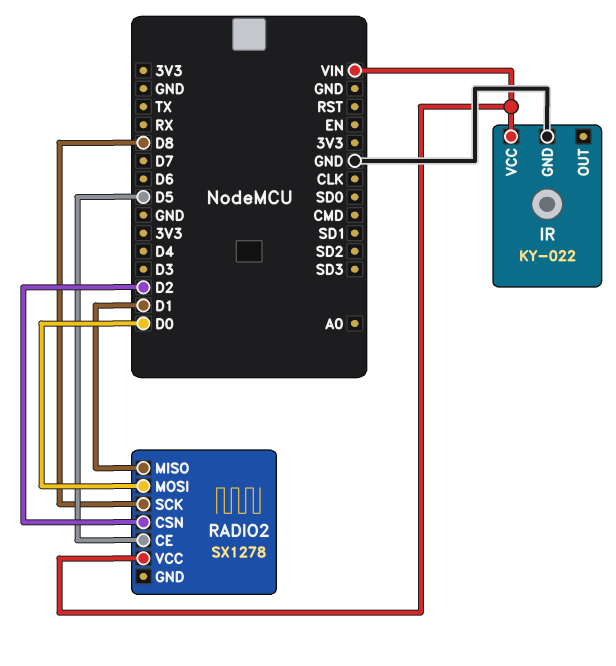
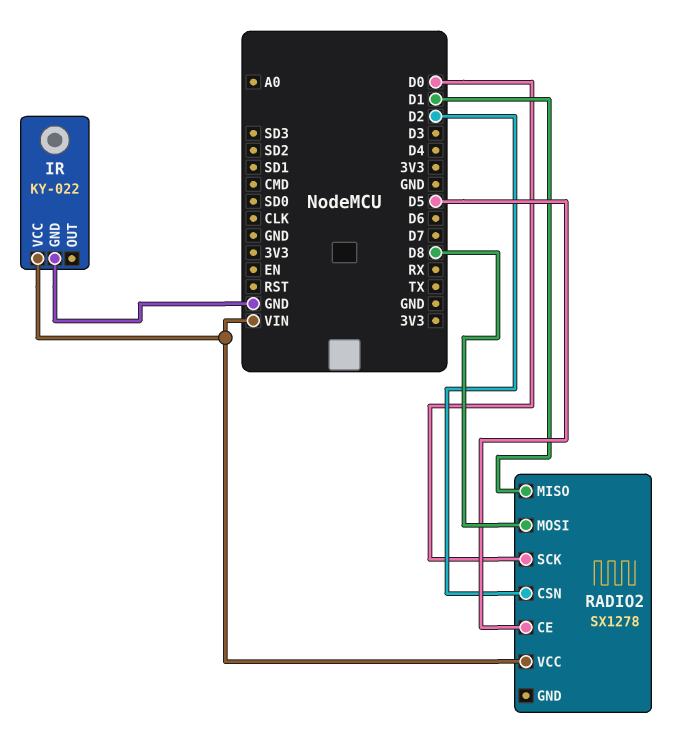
RADIO2 pin MOSI: D0 -> D8
RADIO2 pin SCK: D8 -> D0

